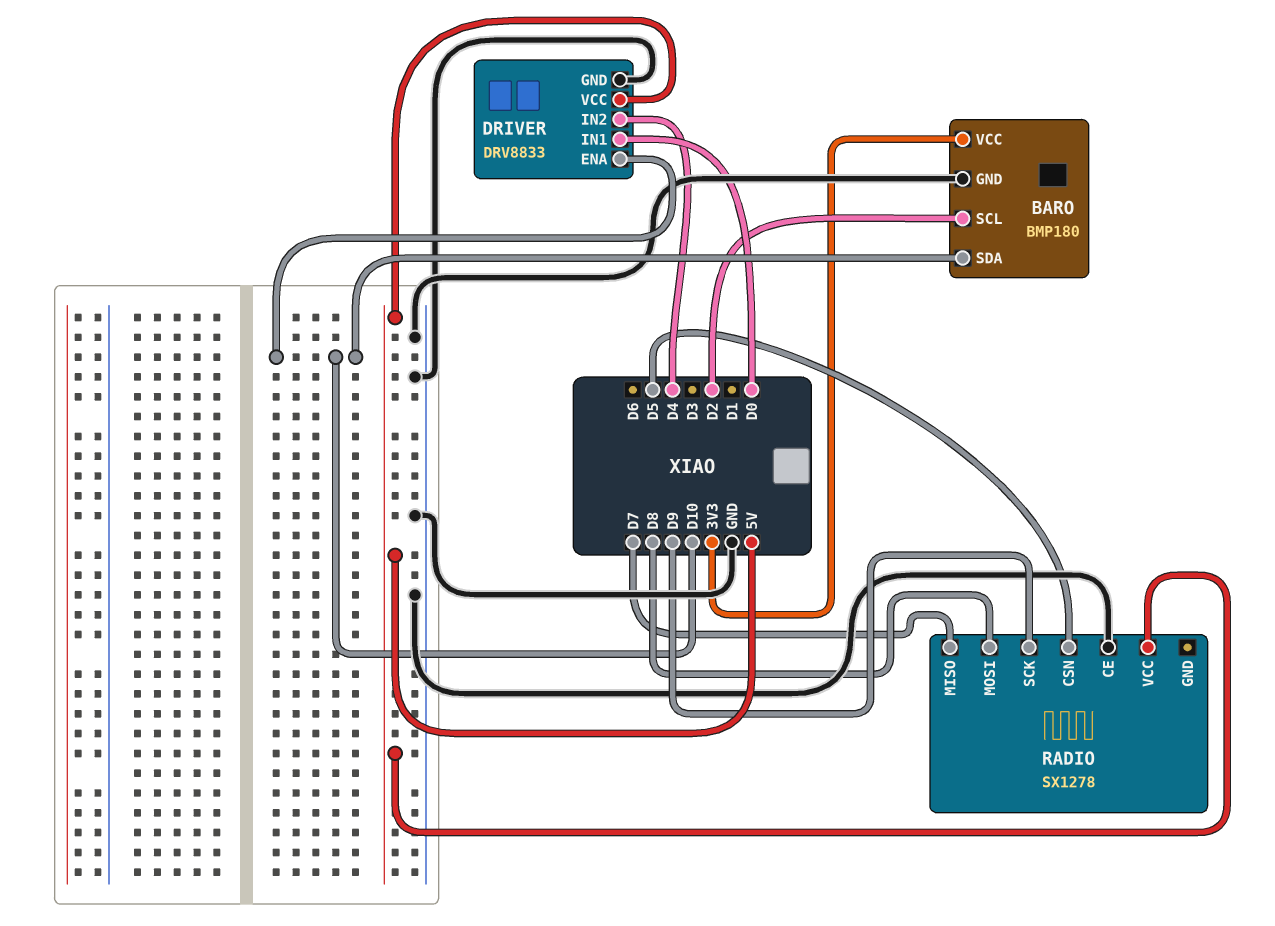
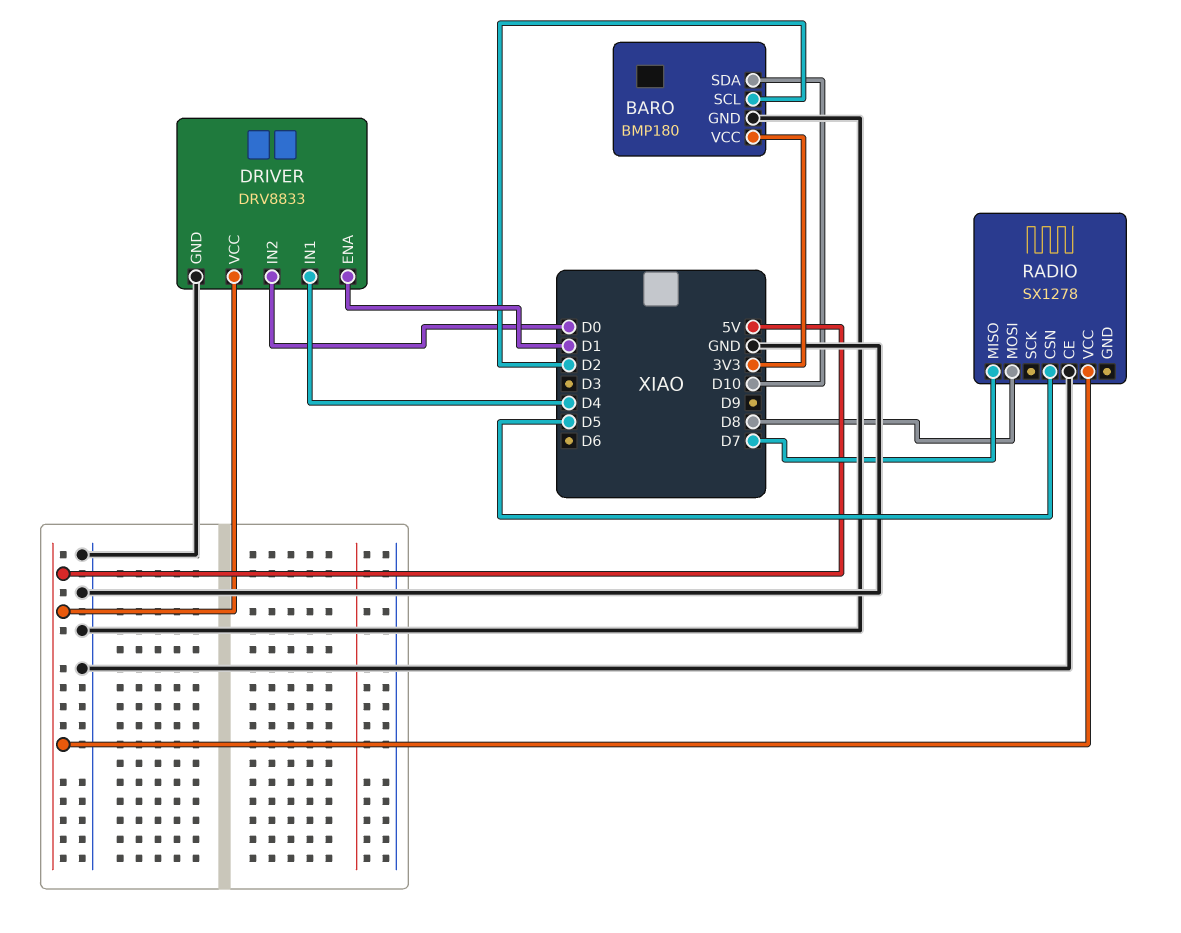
DRIVER pin ENA: D10 -> D1
DRIVER pin IN1: D0 -> D4
DRIVER pin IN2: D4 -> D0
RADIO pin SCK: D9 -> none

